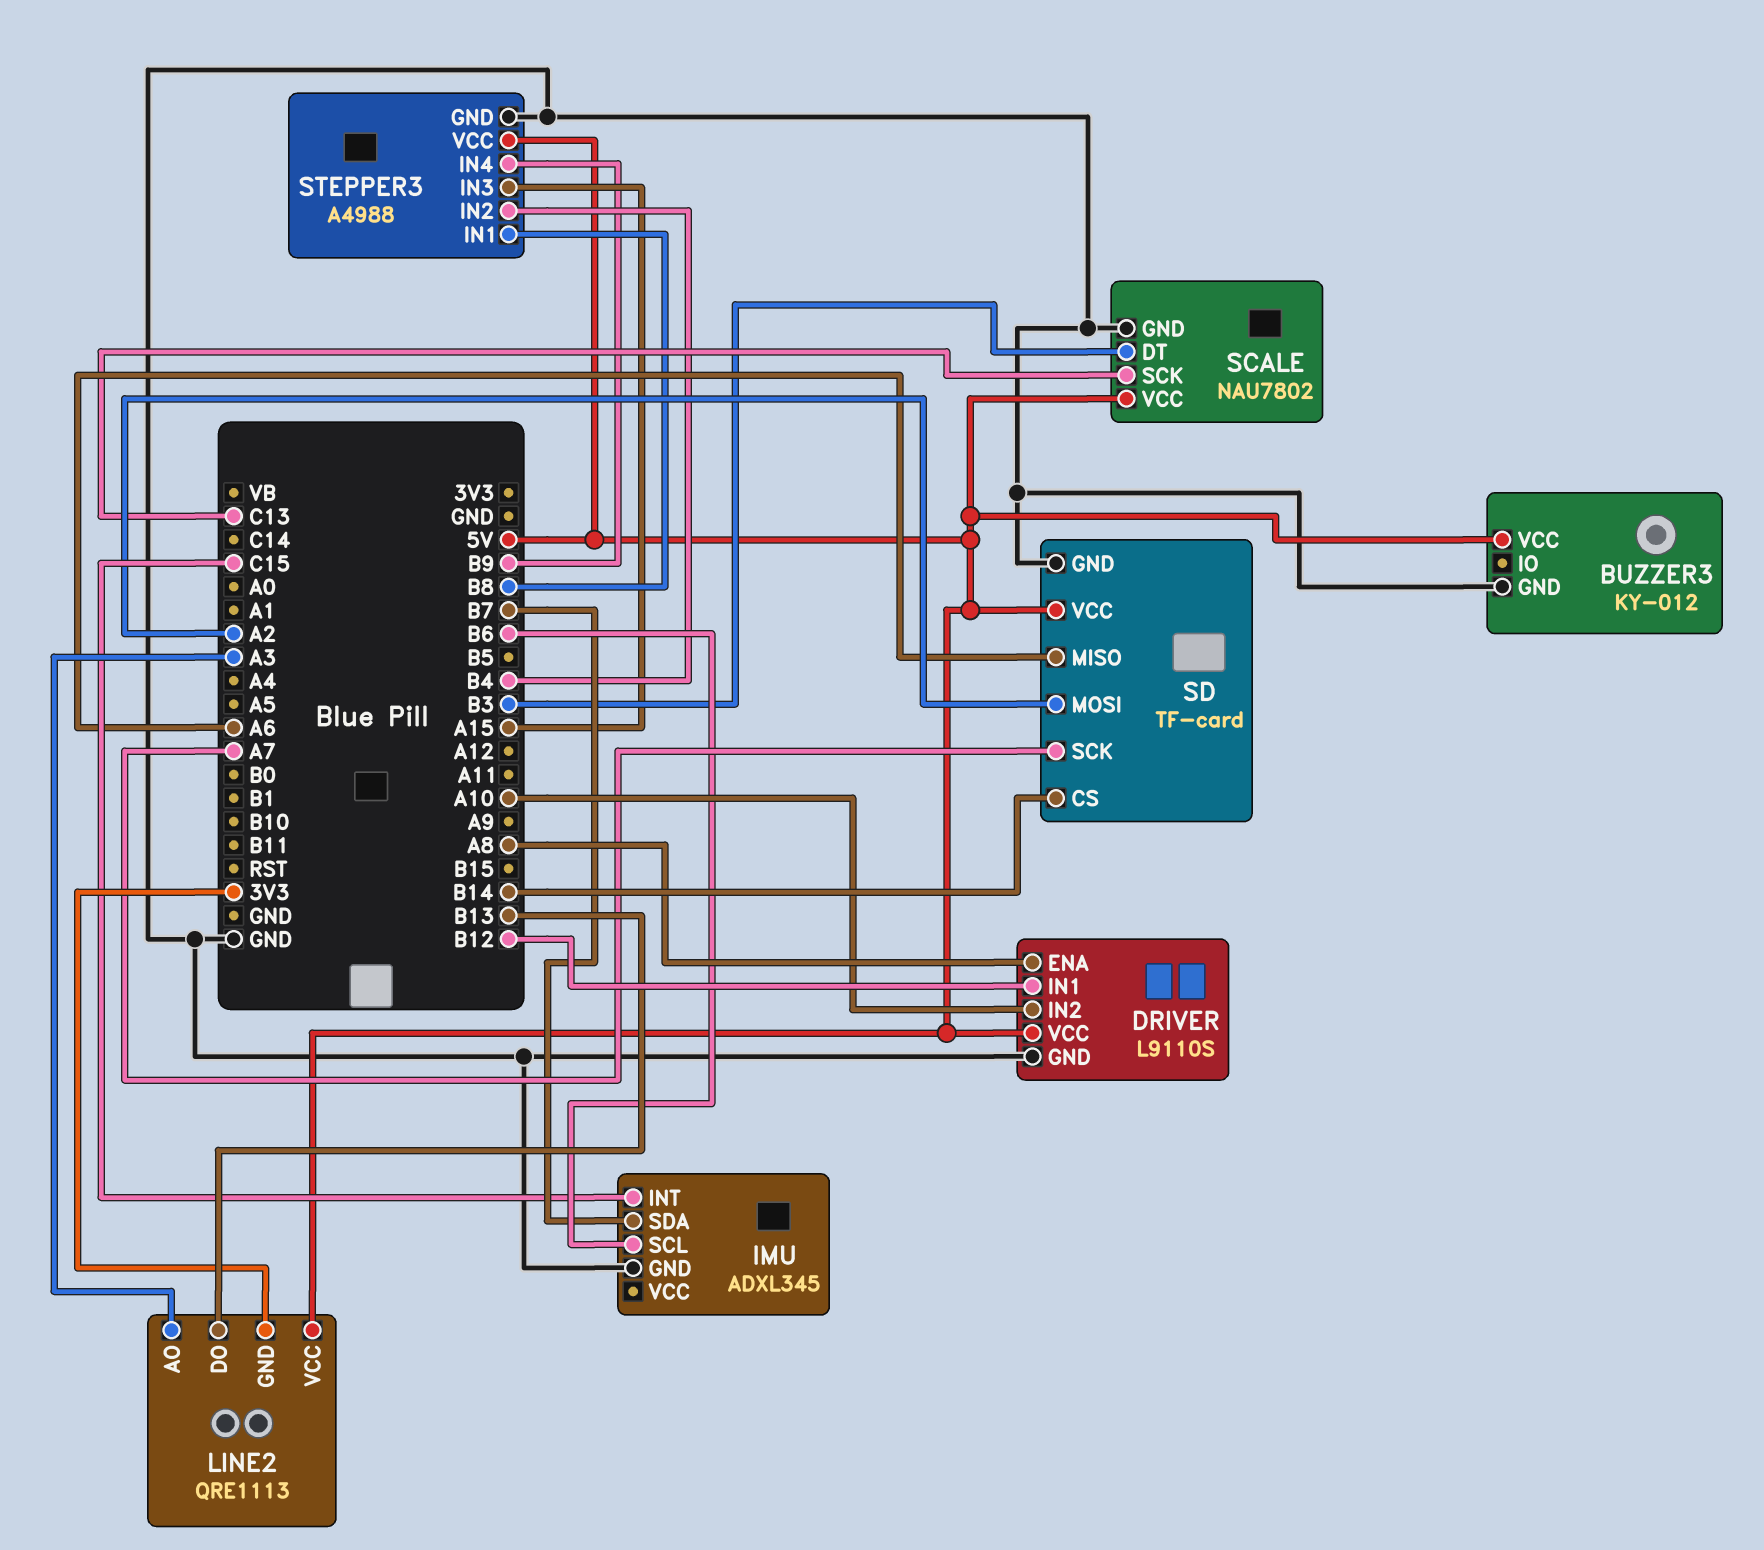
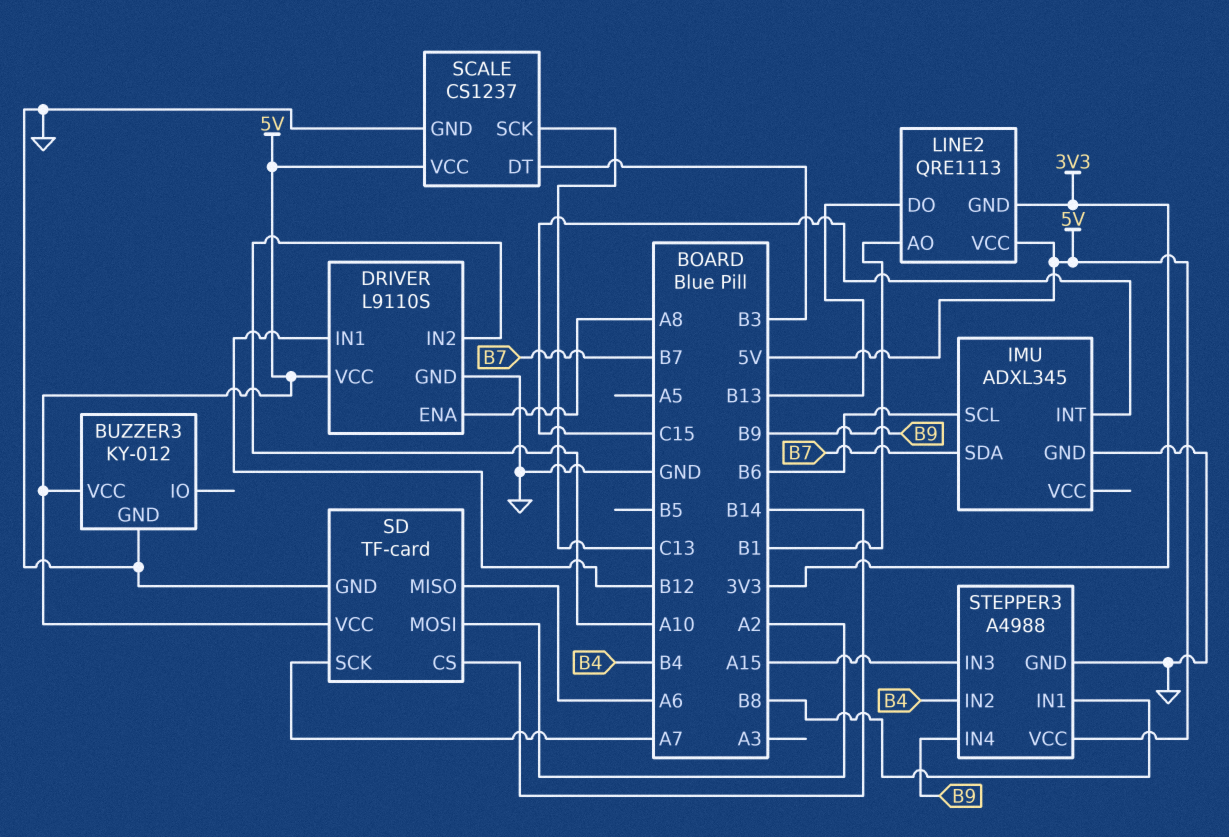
LINE2 pin AO: A3 -> B1
SCALE: NAU7802 -> CS1237

